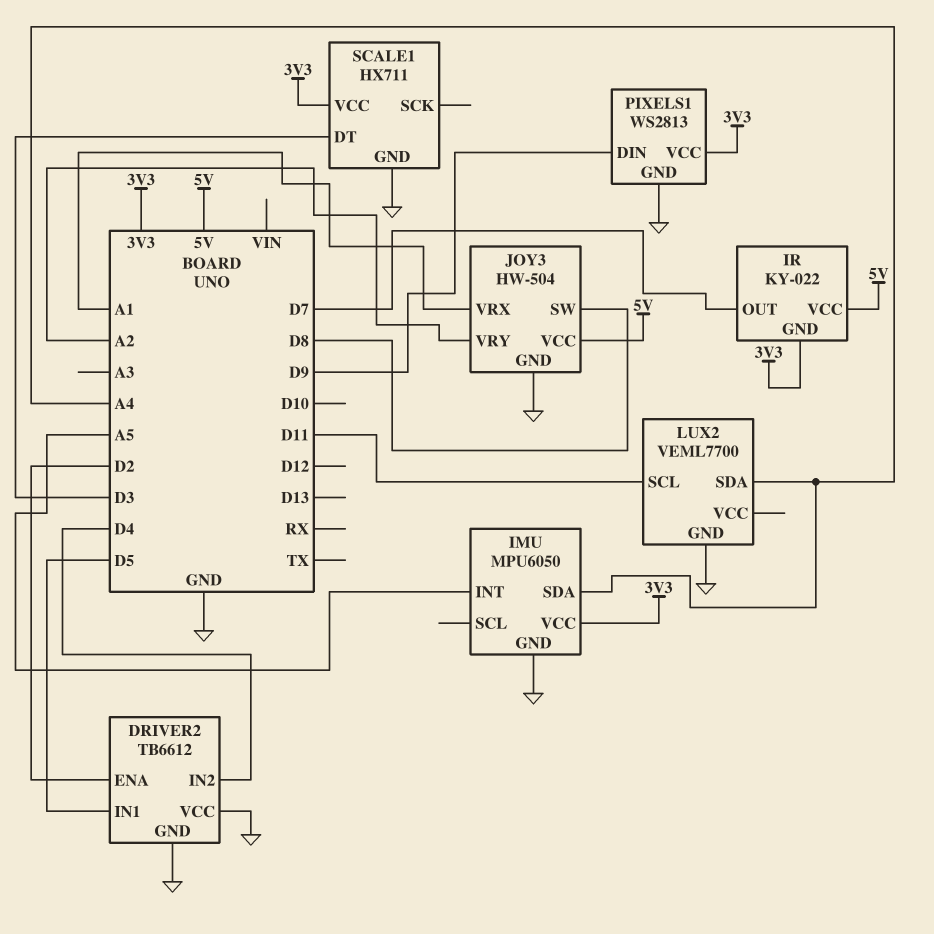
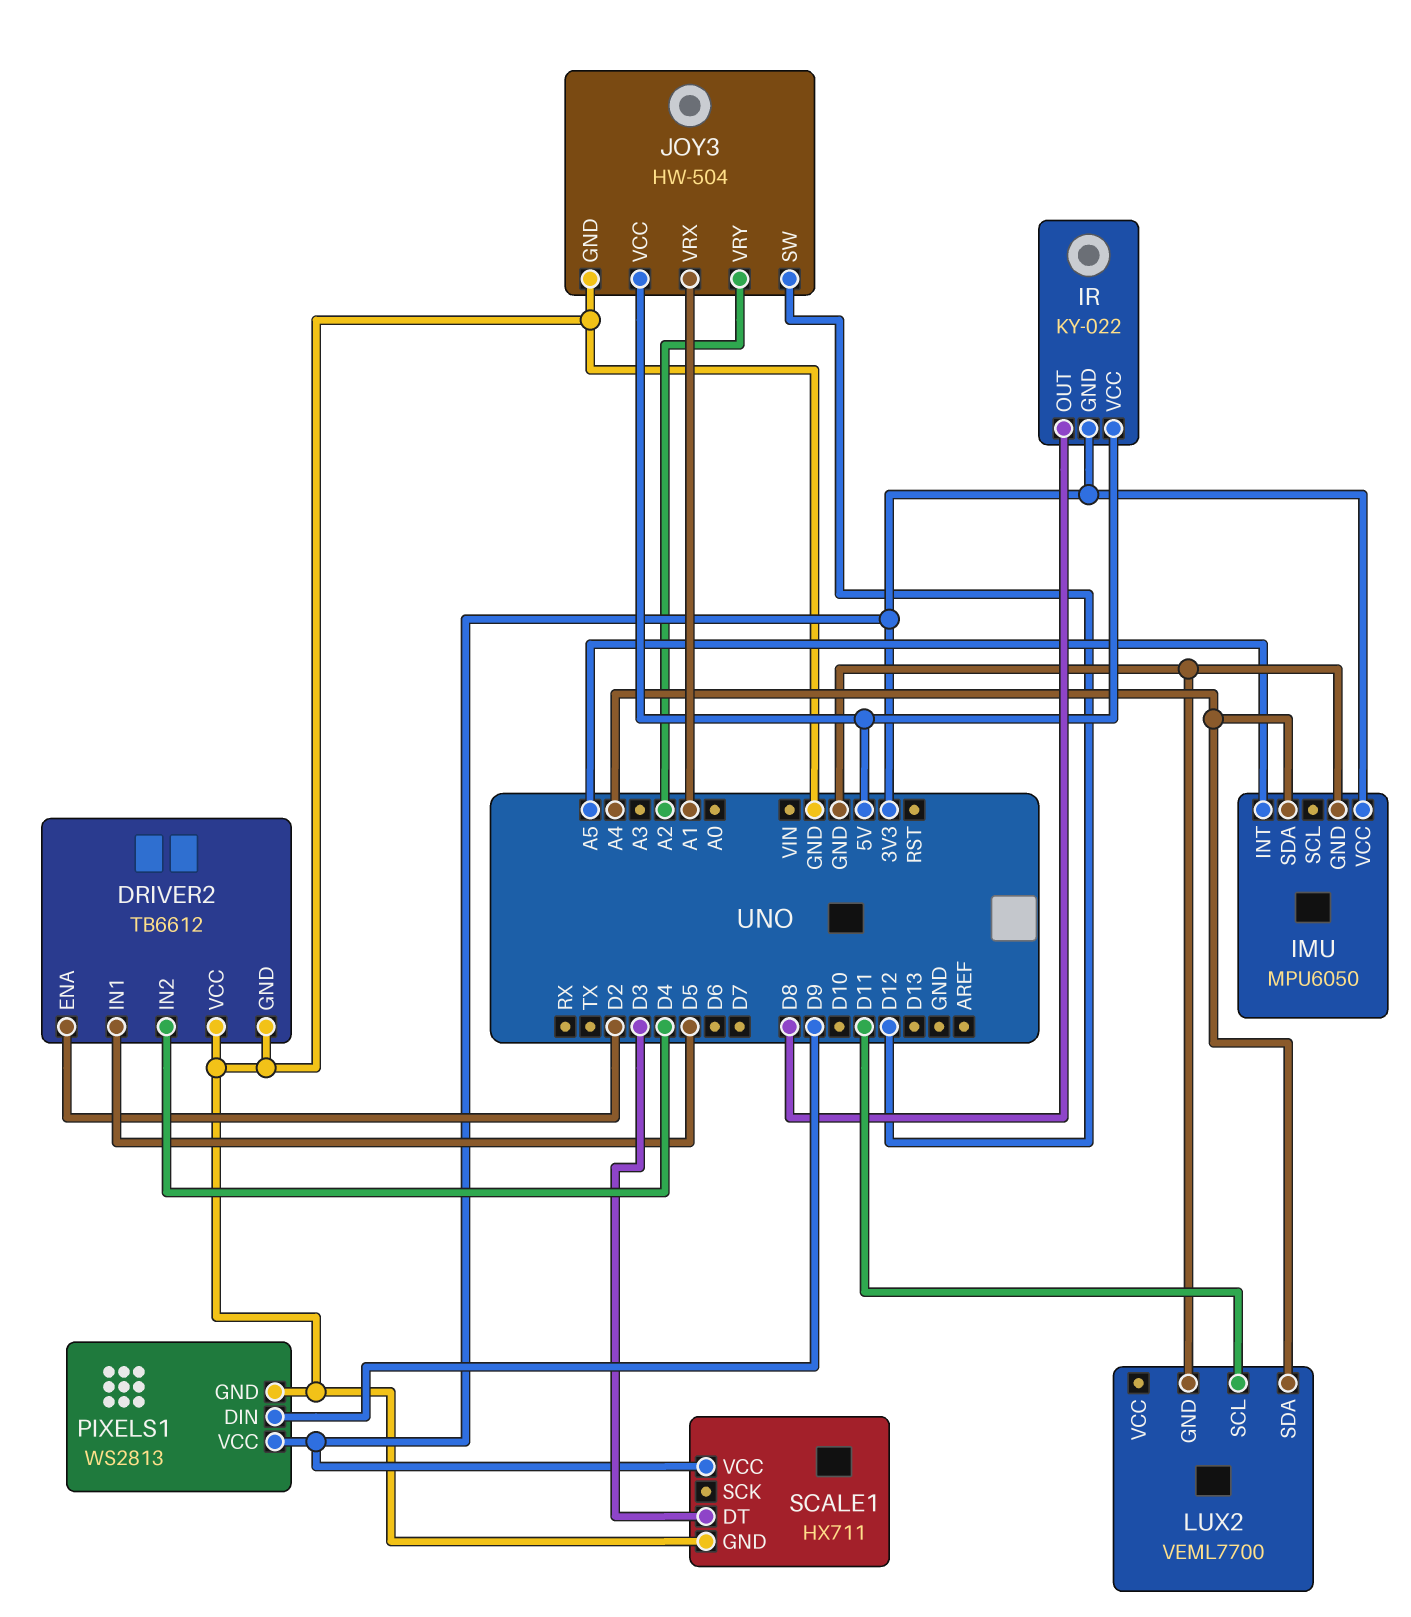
IR pin OUT: D7 -> D8
JOY3 pin SW: D8 -> D12

